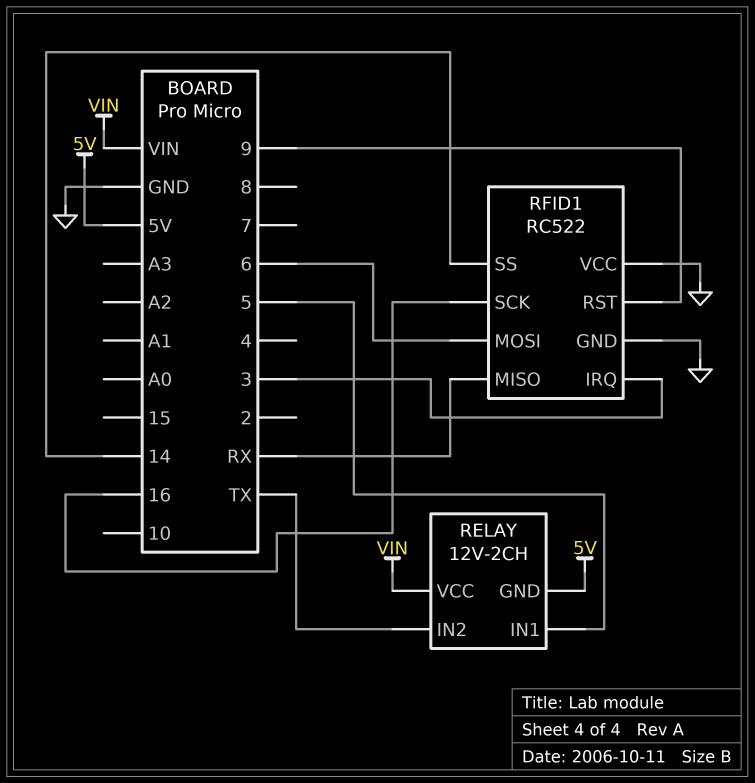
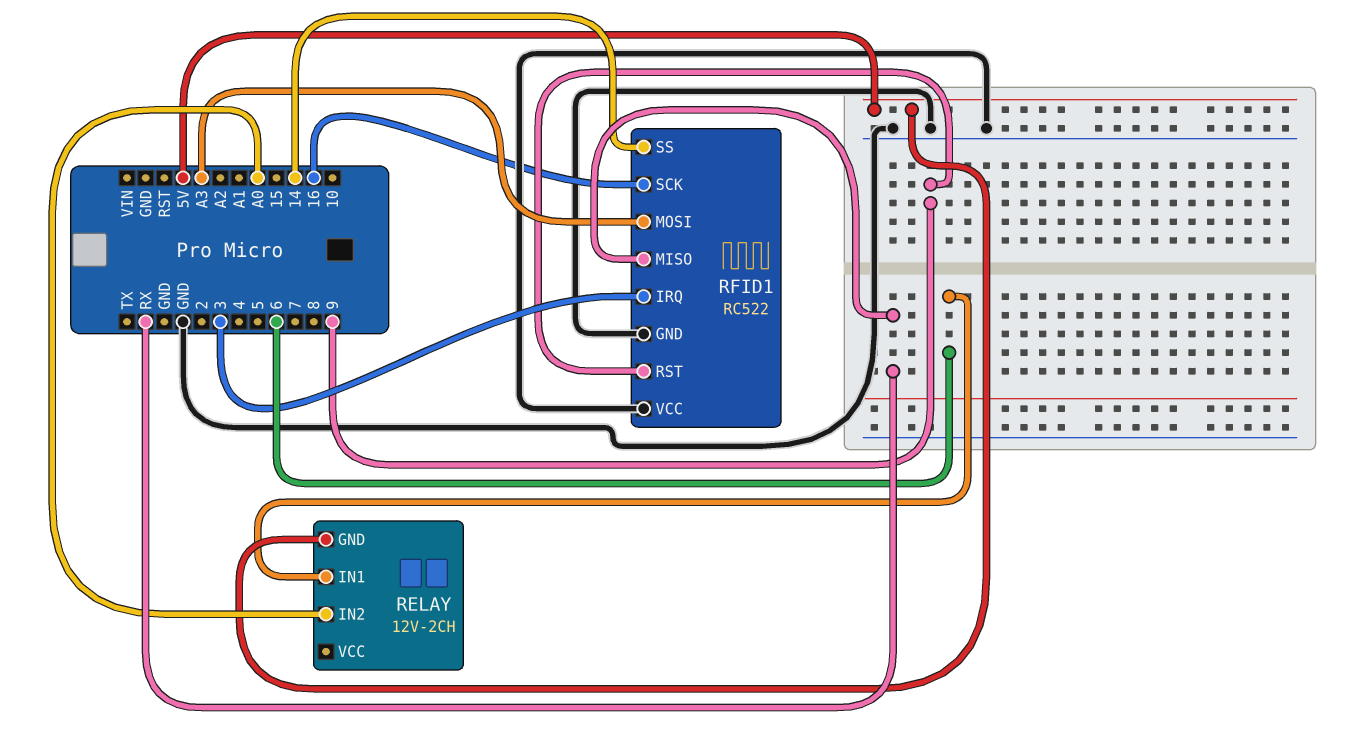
RELAY pin IN1: 5 -> 6
RELAY pin IN2: TX -> A0
RELAY pin VCC: VIN -> none
RFID1 pin MOSI: 6 -> A3

